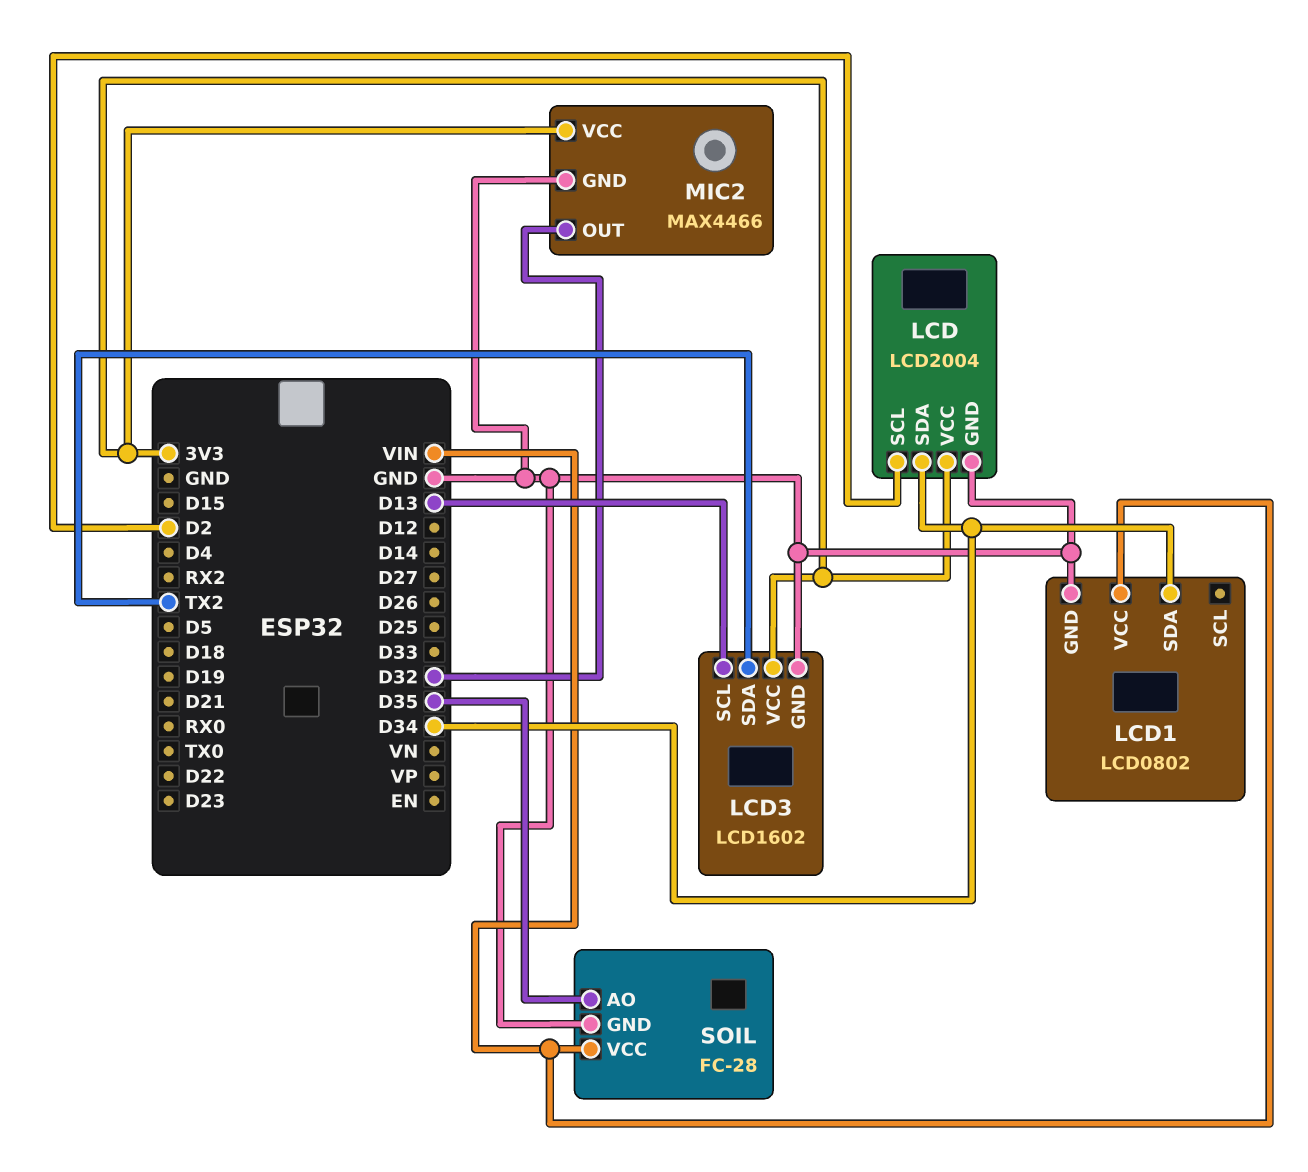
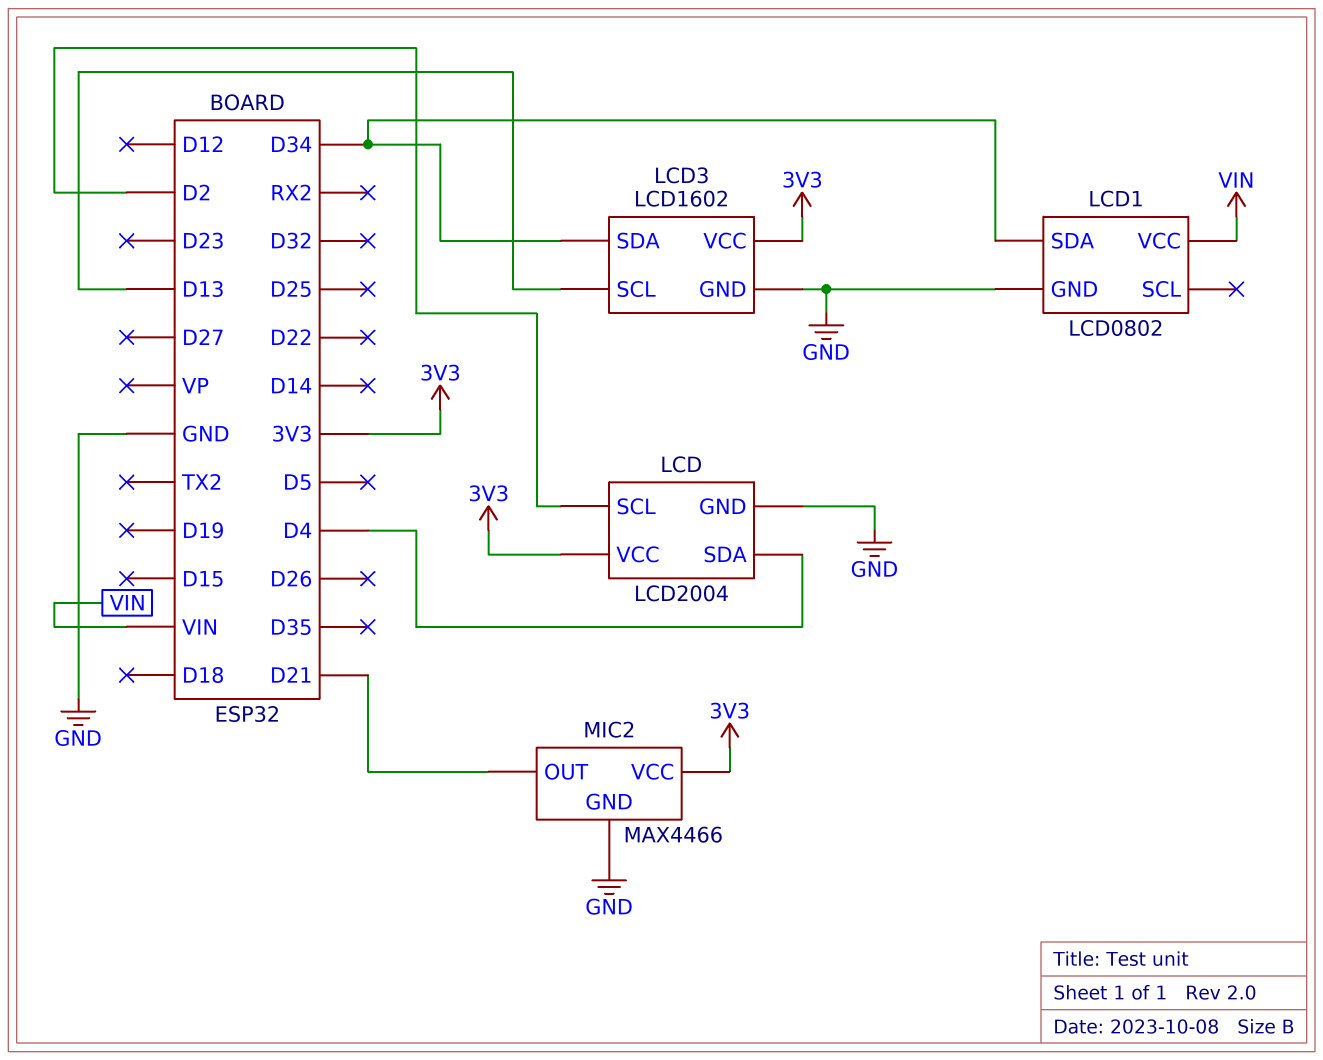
LCD pin SDA: D34 -> D4
LCD3 pin SDA: TX2 -> D34
MIC2 pin OUT: D32 -> D21
SOIL: FC-28 -> none
SOIL pin AO: D35 -> none
SOIL pin GND: GND -> none
SOIL pin VCC: VIN -> none

